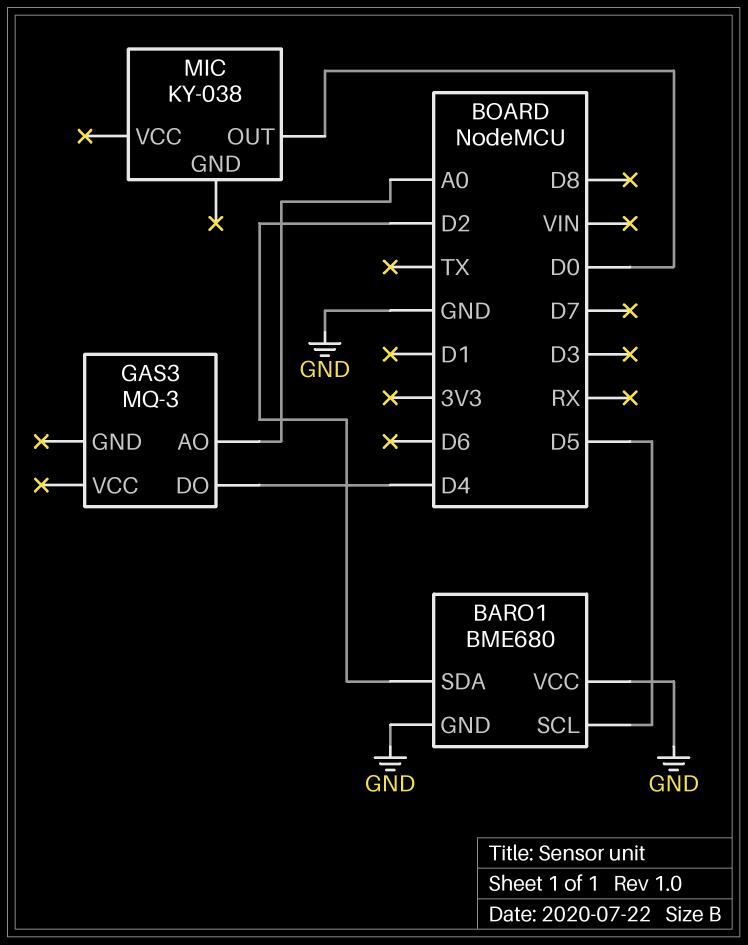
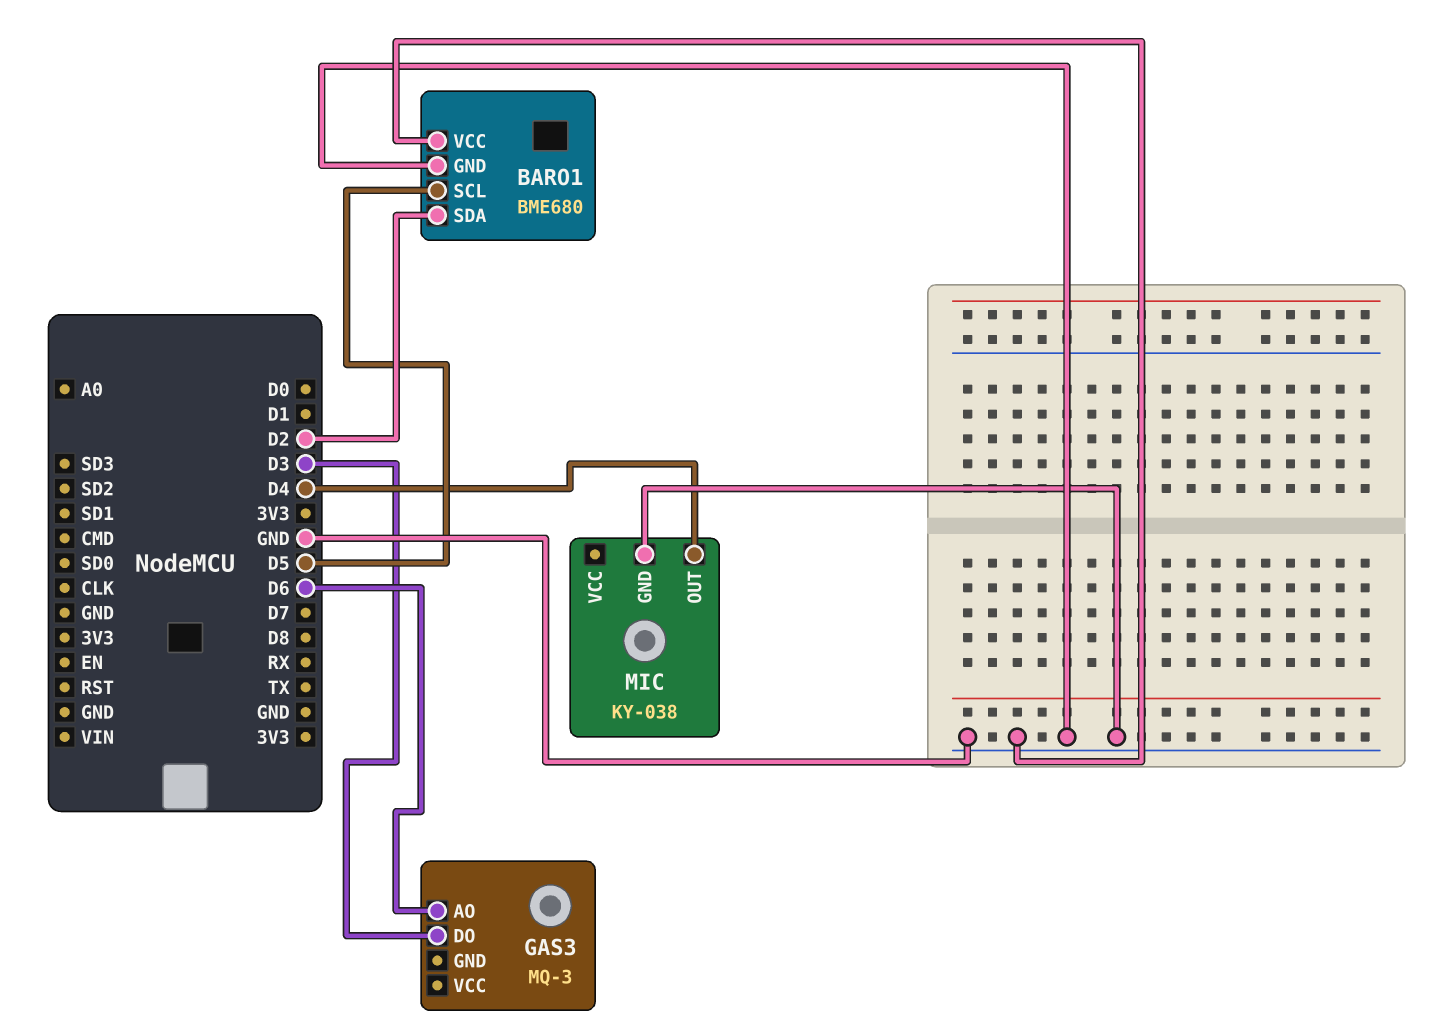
GAS3 pin AO: A0 -> D6
GAS3 pin DO: D4 -> D3
MIC pin GND: none -> GND
MIC pin OUT: D0 -> D4

